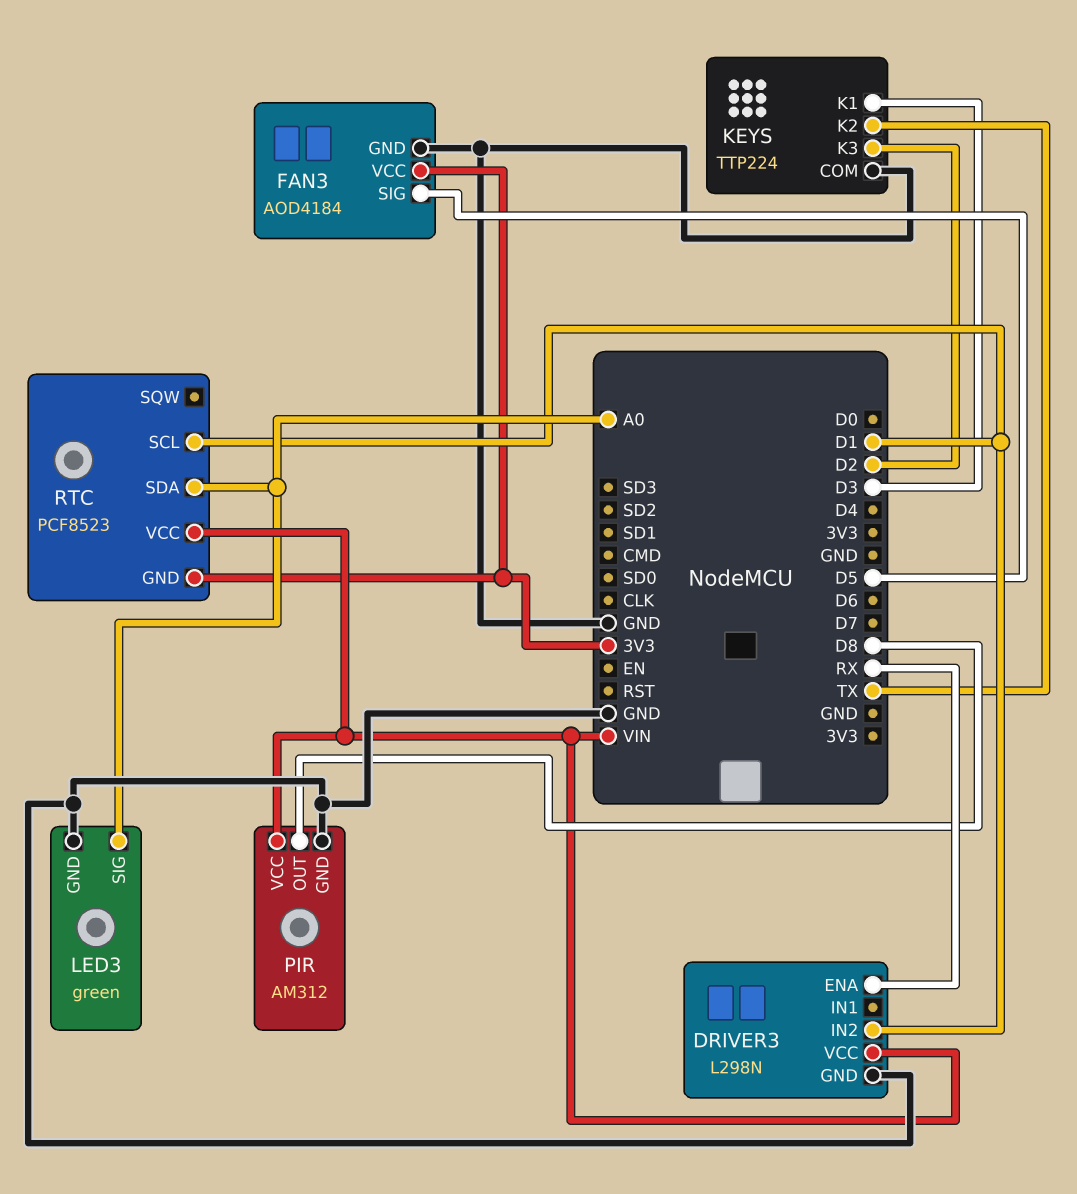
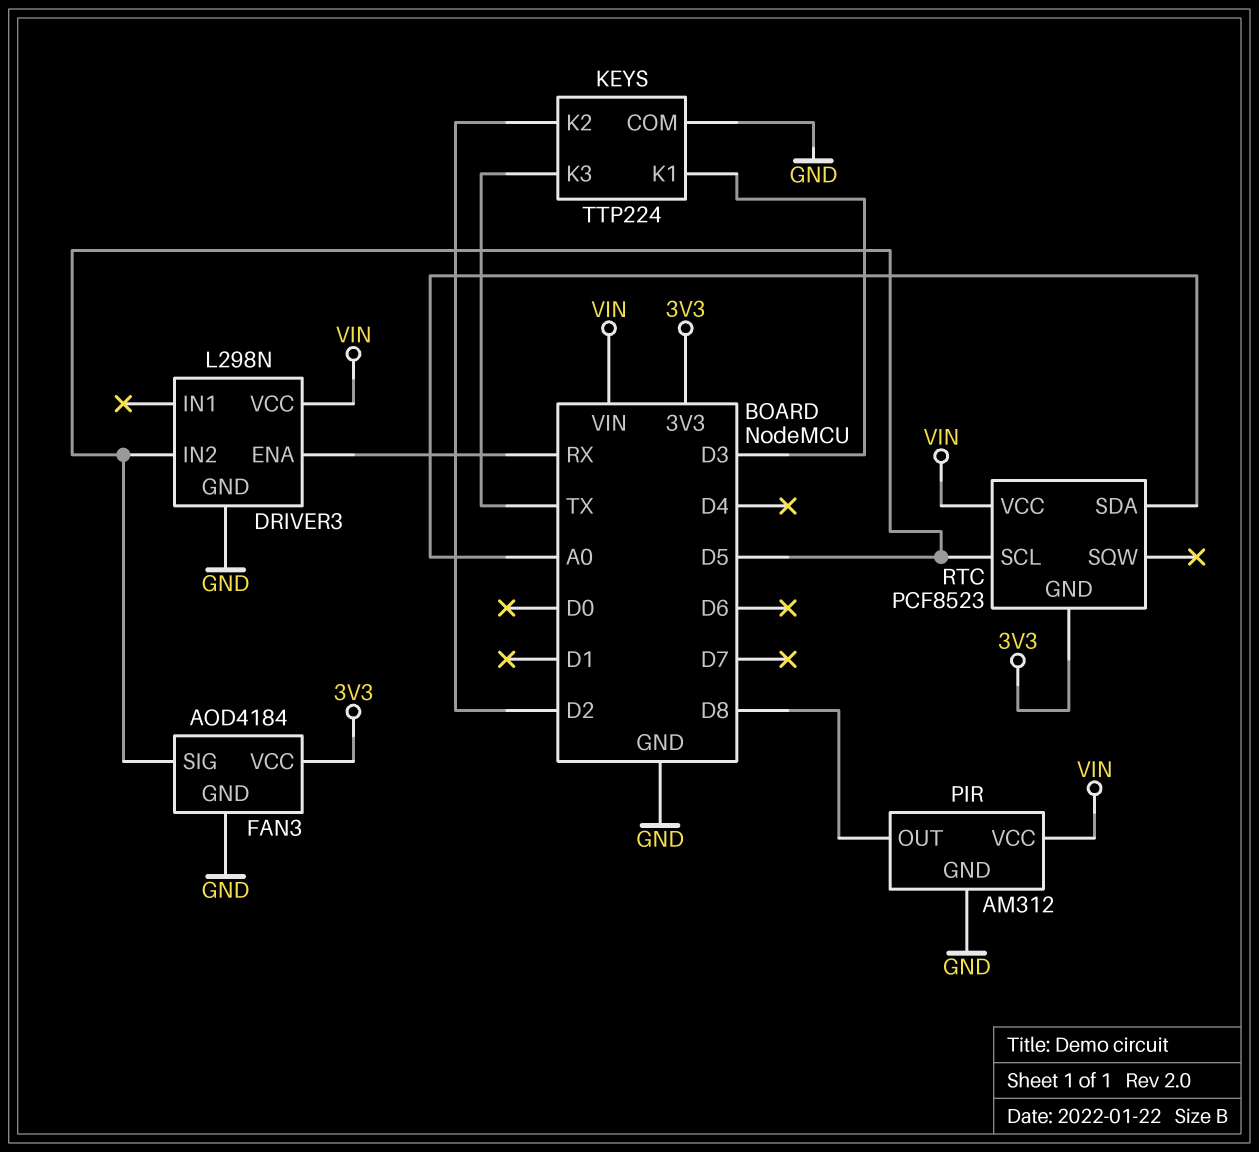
DRIVER3 pin IN2: D1 -> D5
KEYS pin K2: TX -> D2
KEYS pin K3: D2 -> TX
LED3: green -> none
LED3 pin GND: GND -> none
LED3 pin SIG: A0 -> none
RTC pin SCL: D1 -> D5

